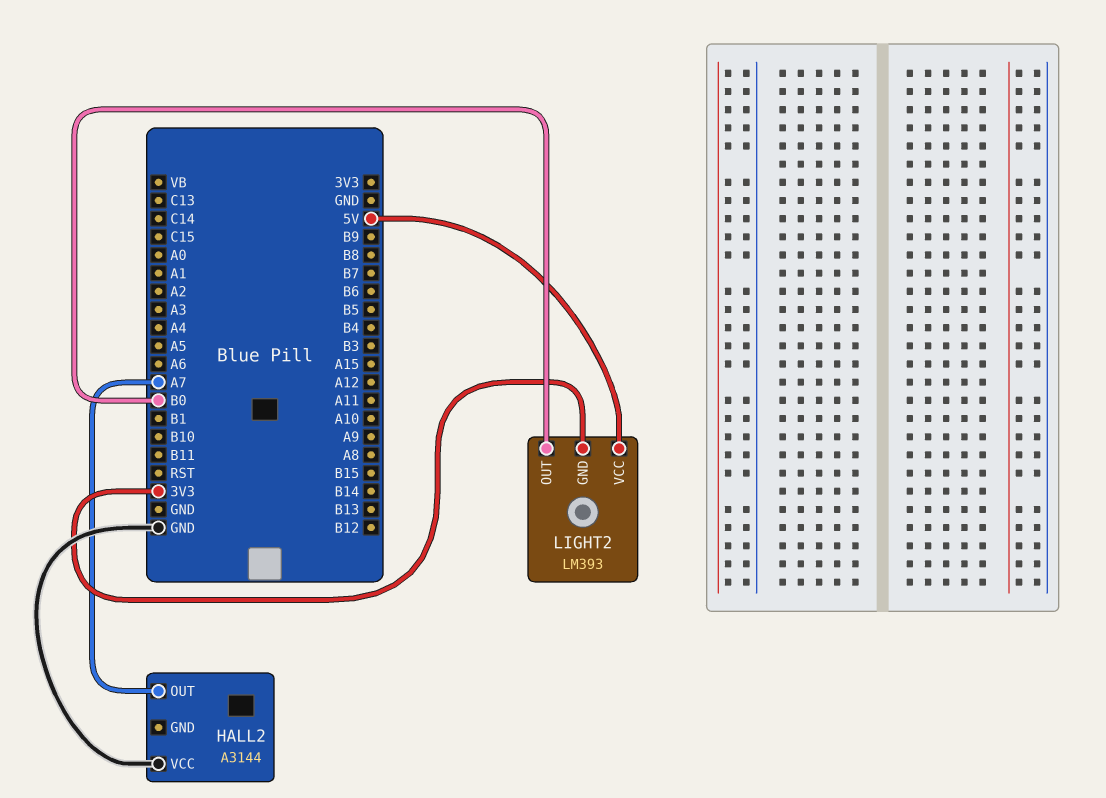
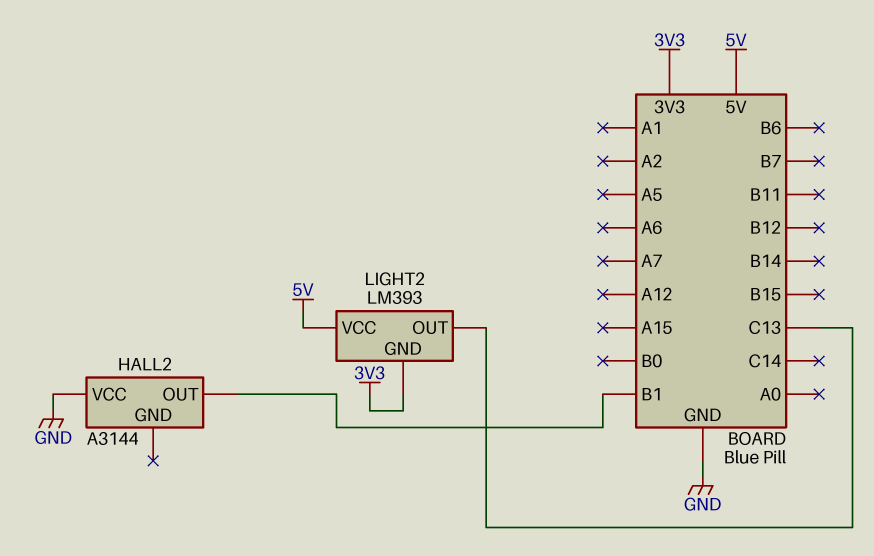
HALL2 pin OUT: A7 -> B1
LIGHT2 pin OUT: B0 -> C13

